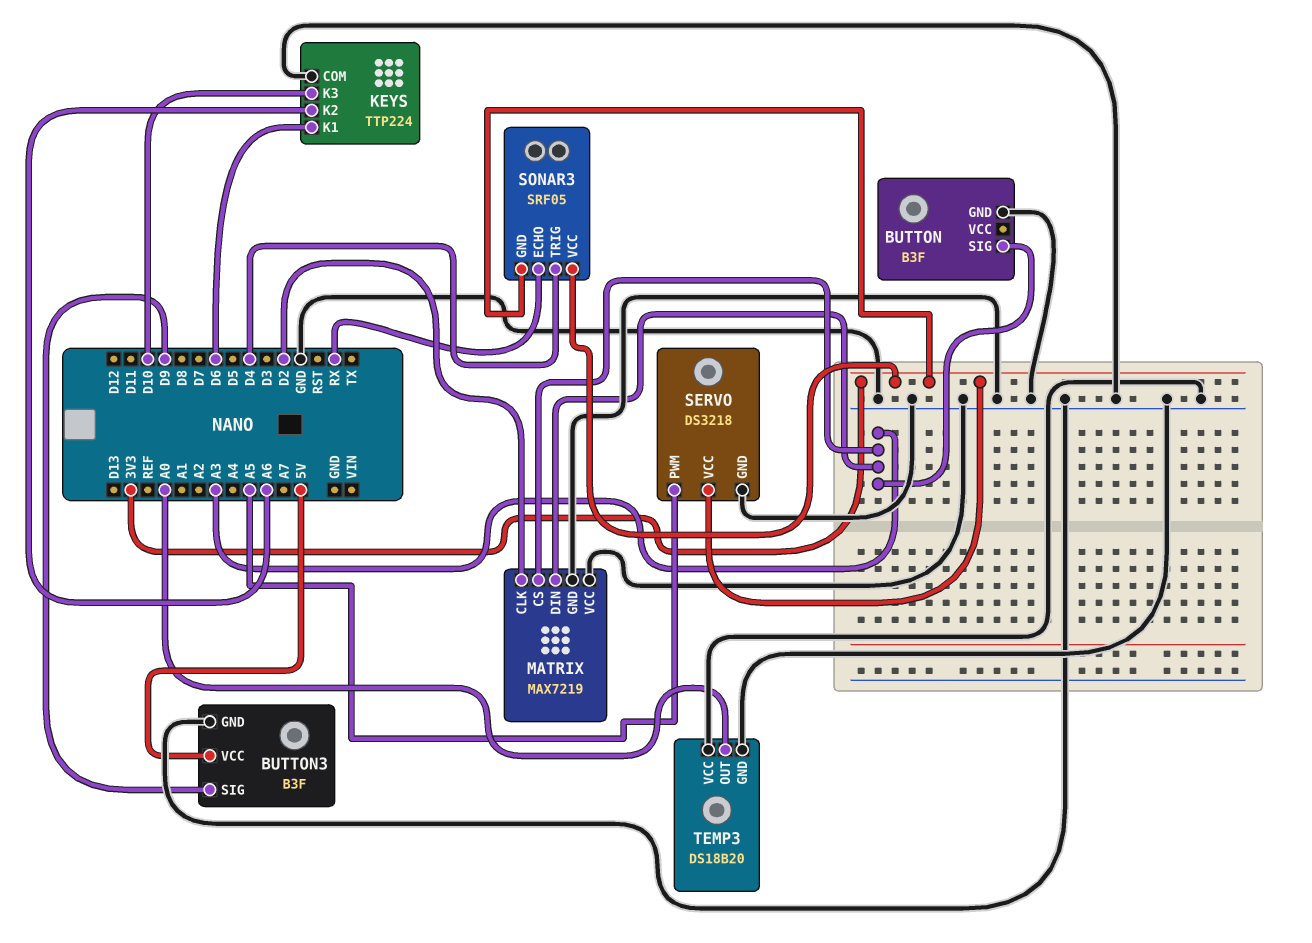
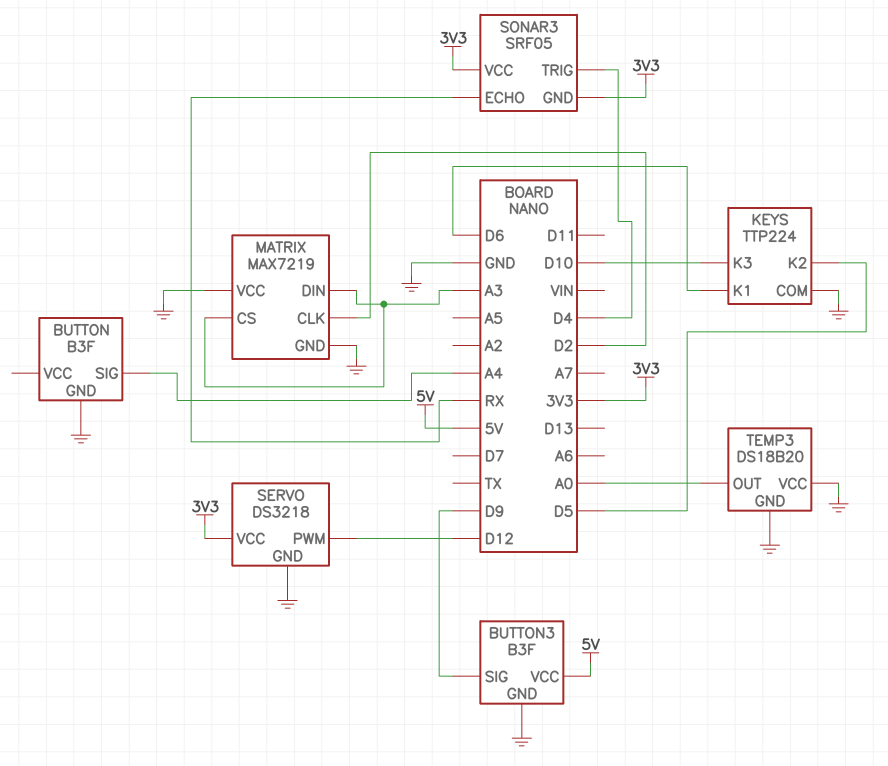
BUTTON pin SIG: A3 -> A4
KEYS pin K2: A6 -> D5
SERVO pin PWM: A5 -> D12

